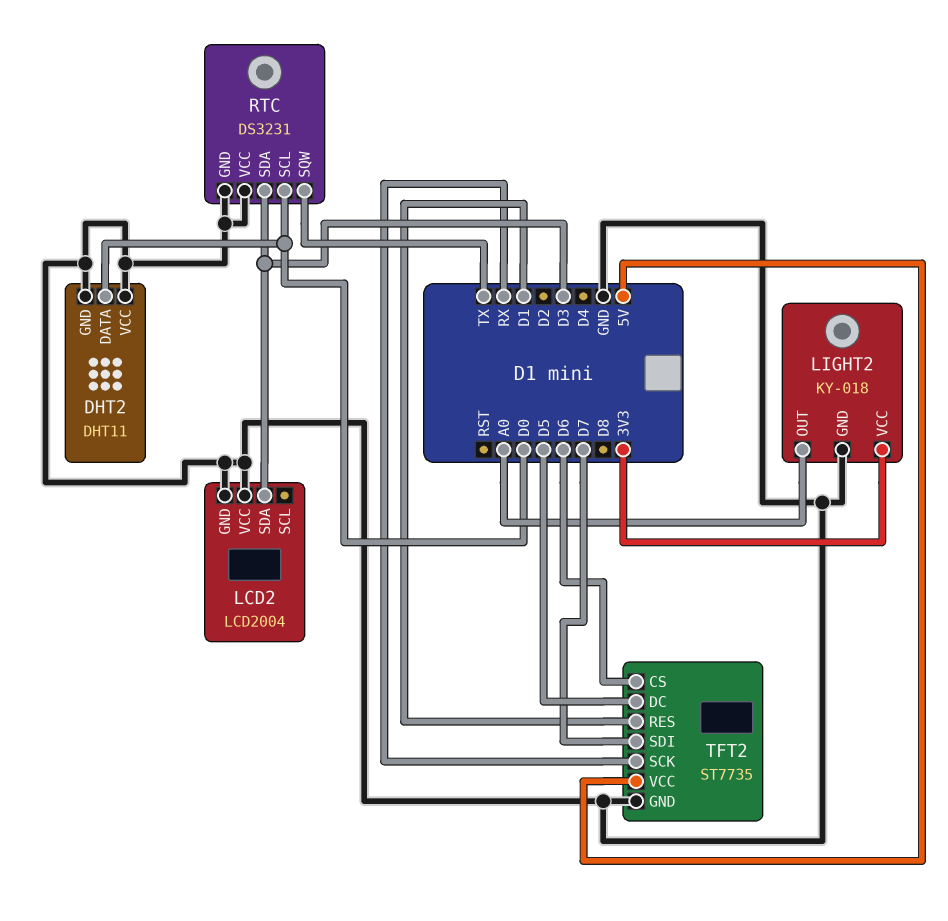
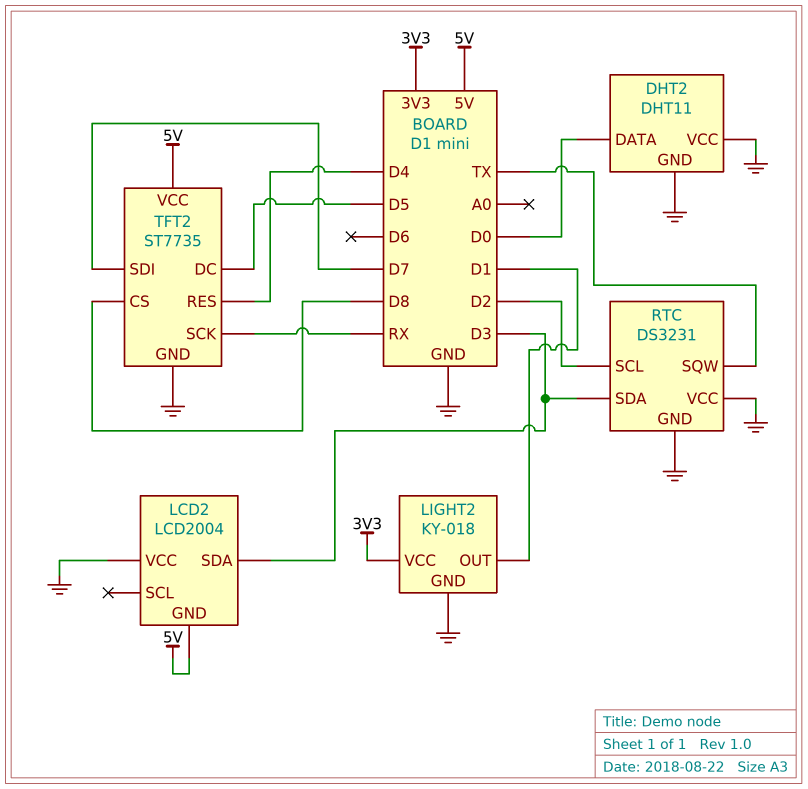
LCD2 pin GND: GND -> 5V
LIGHT2 pin OUT: A0 -> D1
RTC pin SCL: D0 -> D2
TFT2 pin CS: D6 -> D8
TFT2 pin RES: D1 -> D4

